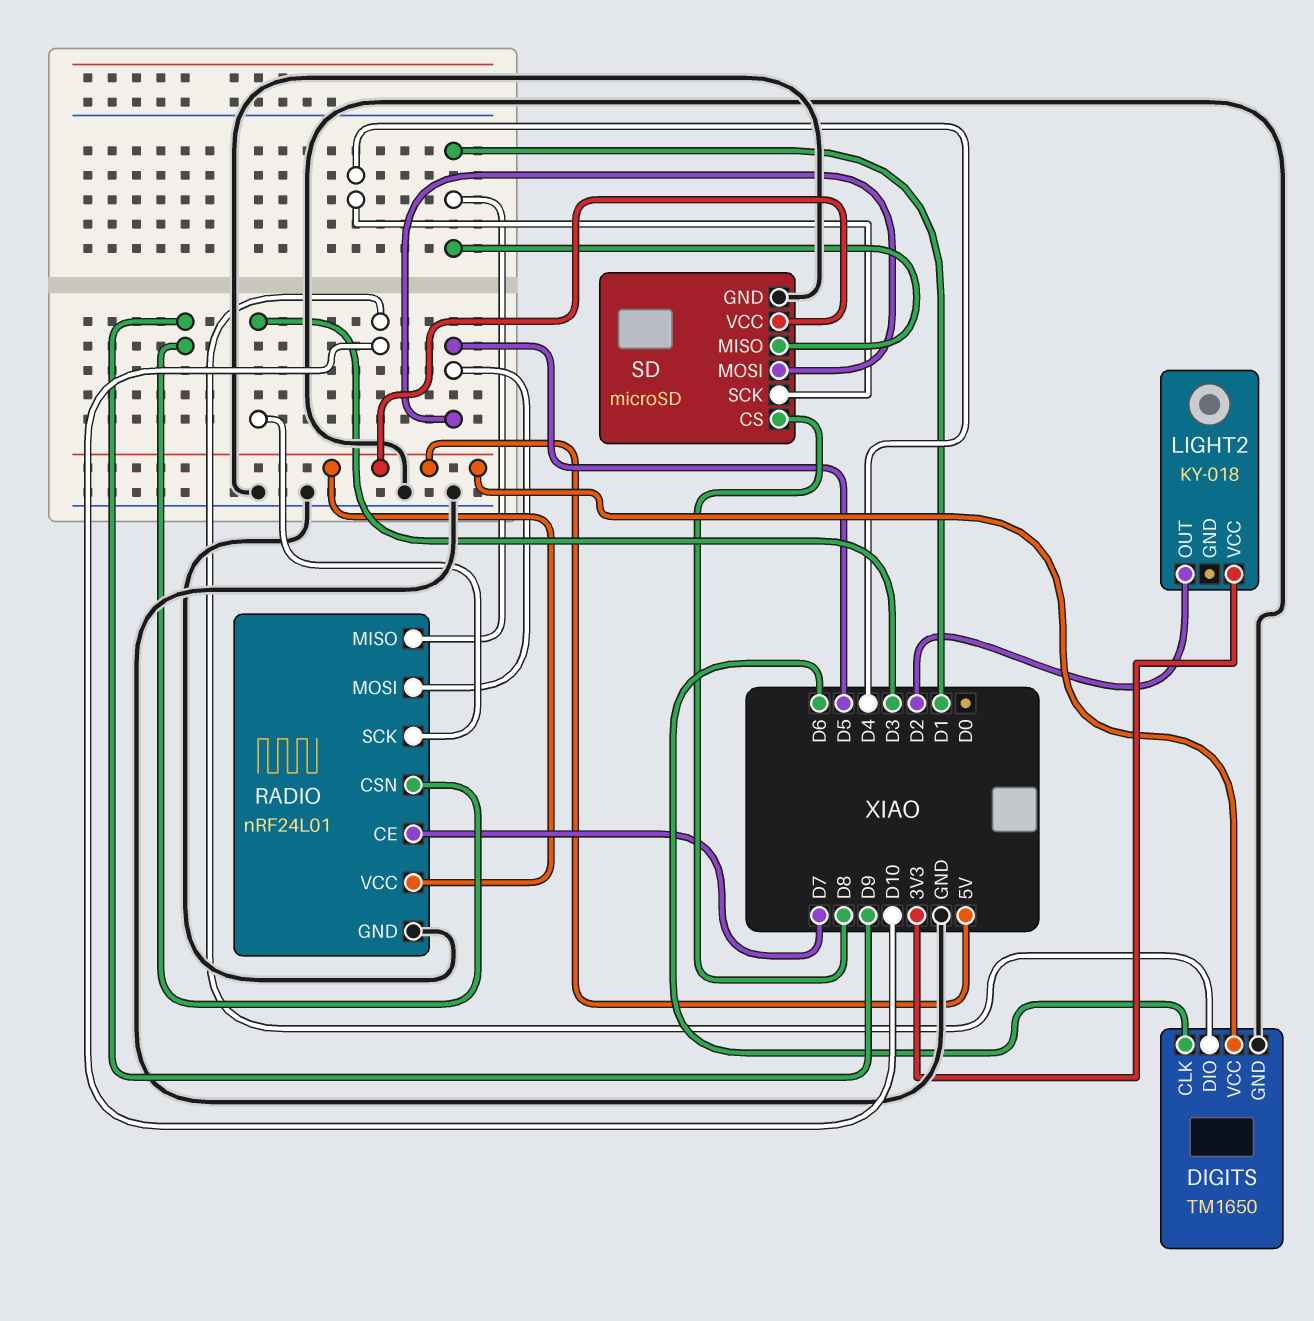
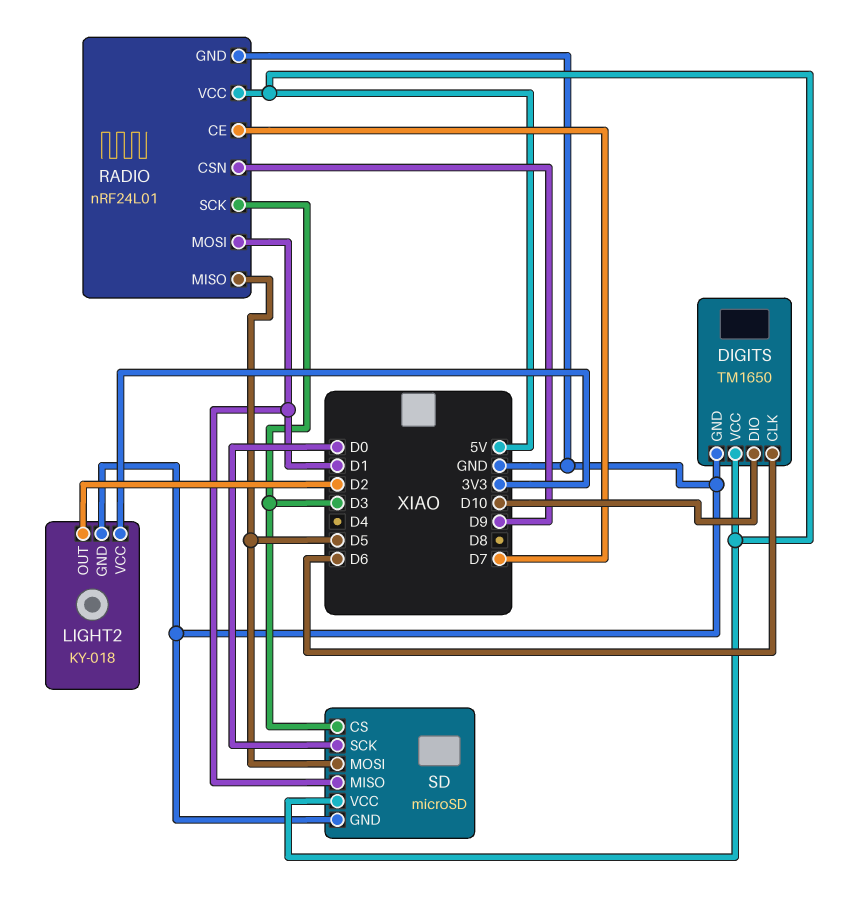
LIGHT2 pin GND: none -> GND
RADIO pin MISO: D1 -> D5
RADIO pin MOSI: D5 -> D1
SD pin CS: D8 -> D3
SD pin SCK: D4 -> D0

